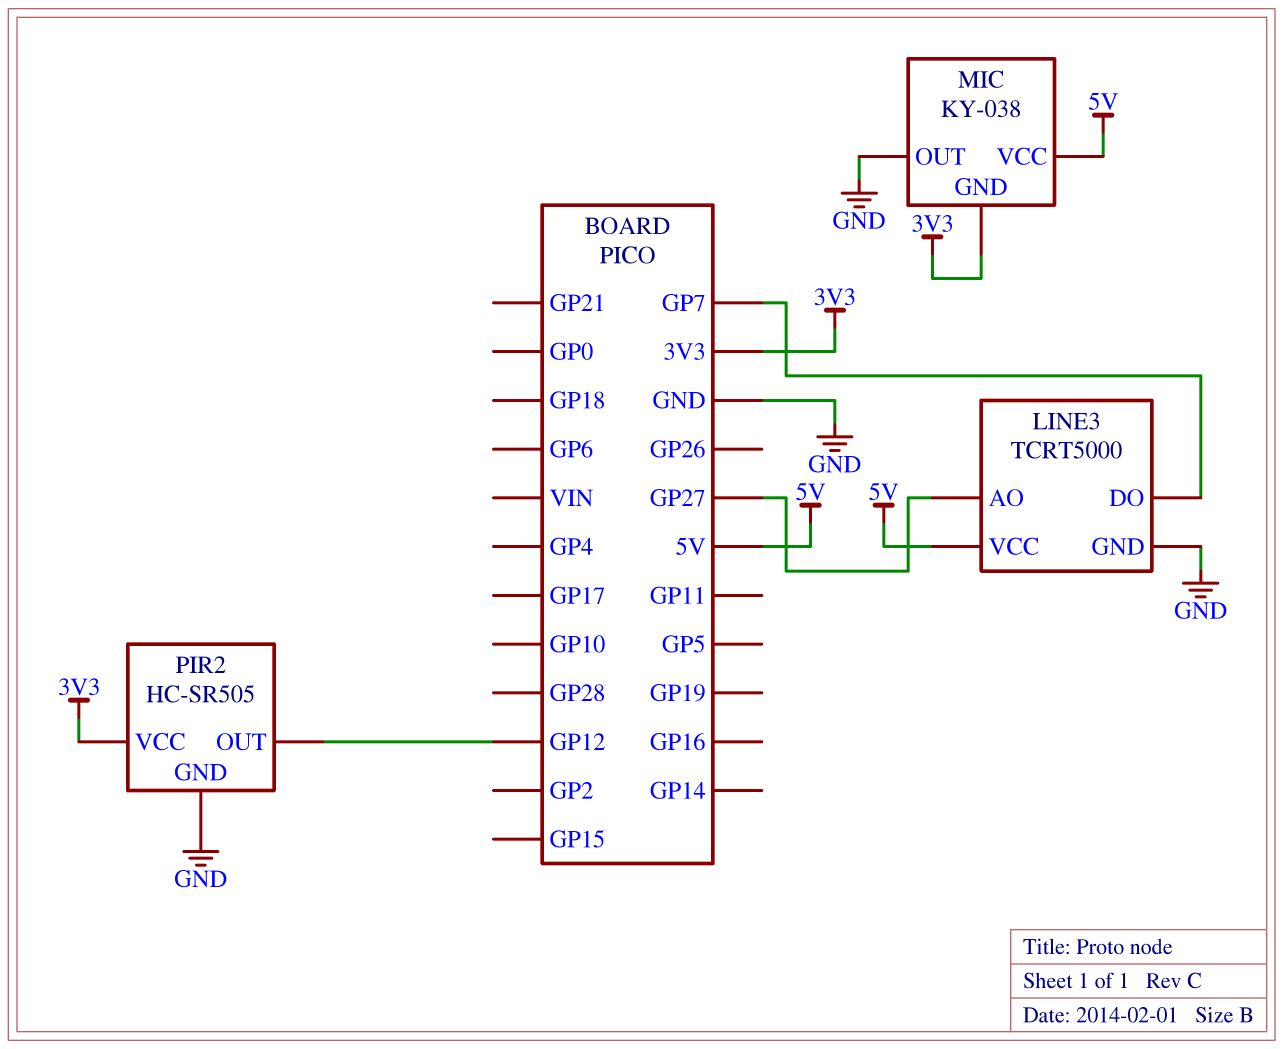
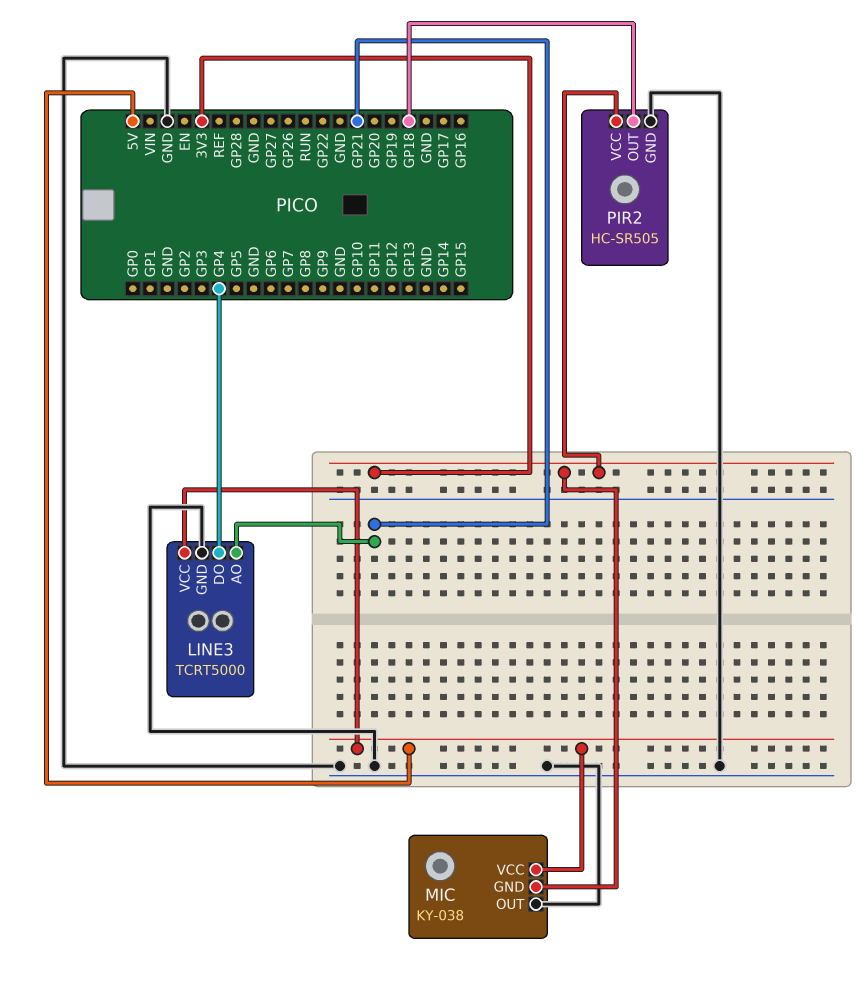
LINE3 pin AO: GP27 -> GP21
LINE3 pin DO: GP7 -> GP4
PIR2 pin OUT: GP12 -> GP18

